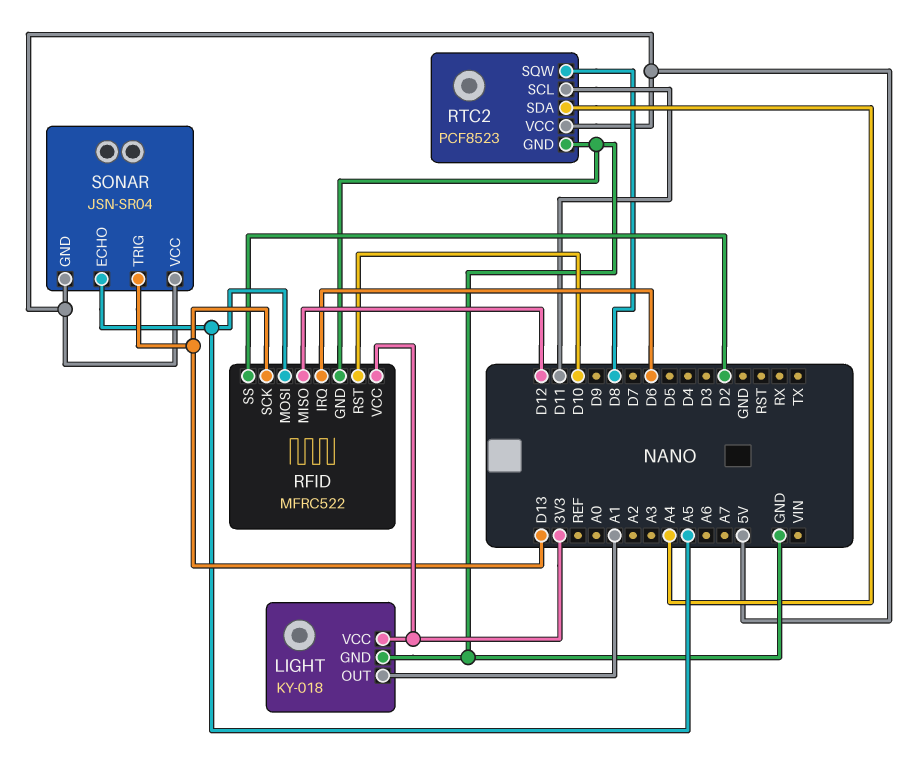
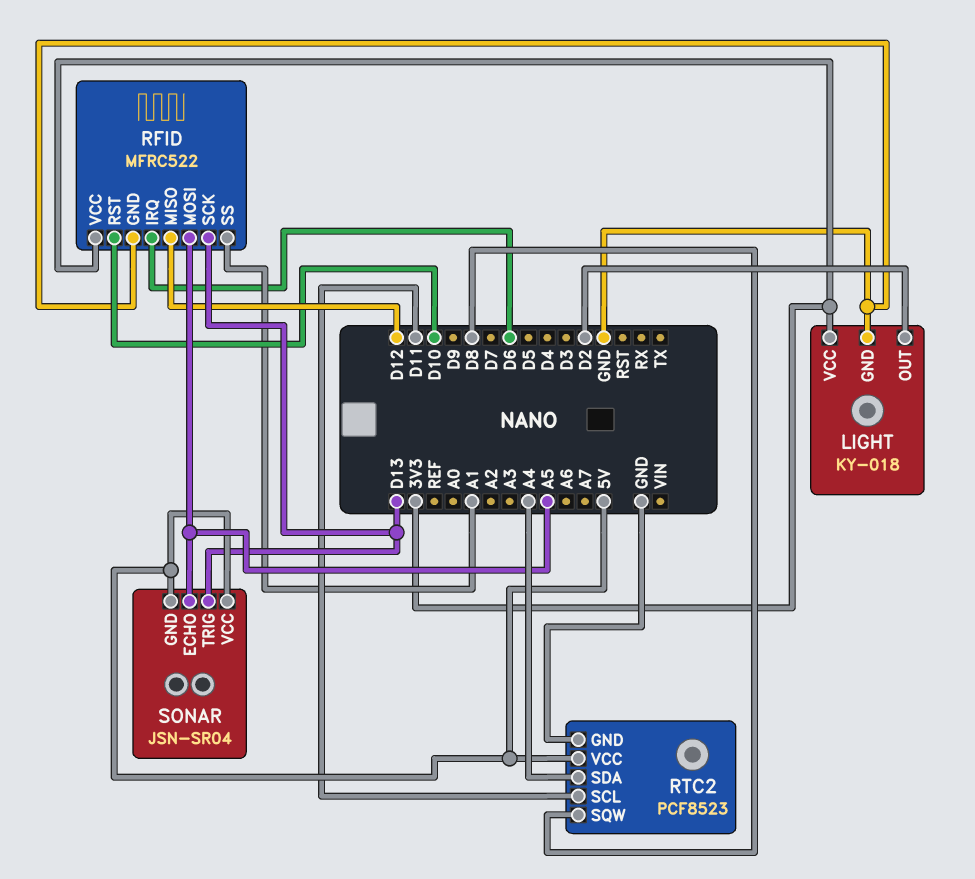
LIGHT pin OUT: A1 -> D2
RFID pin SS: D2 -> A1

